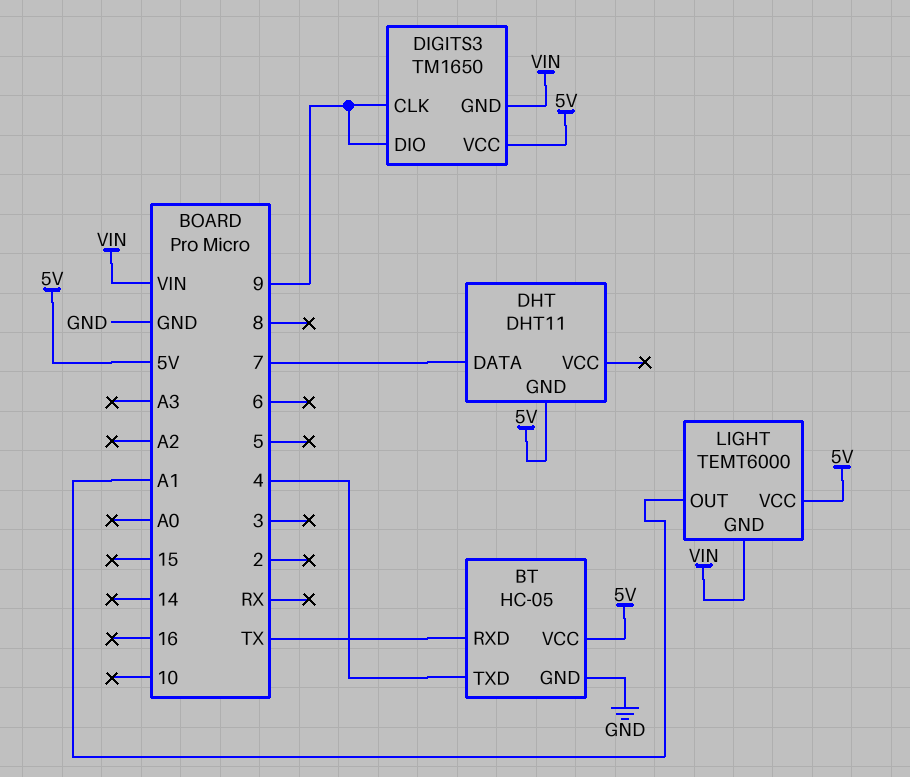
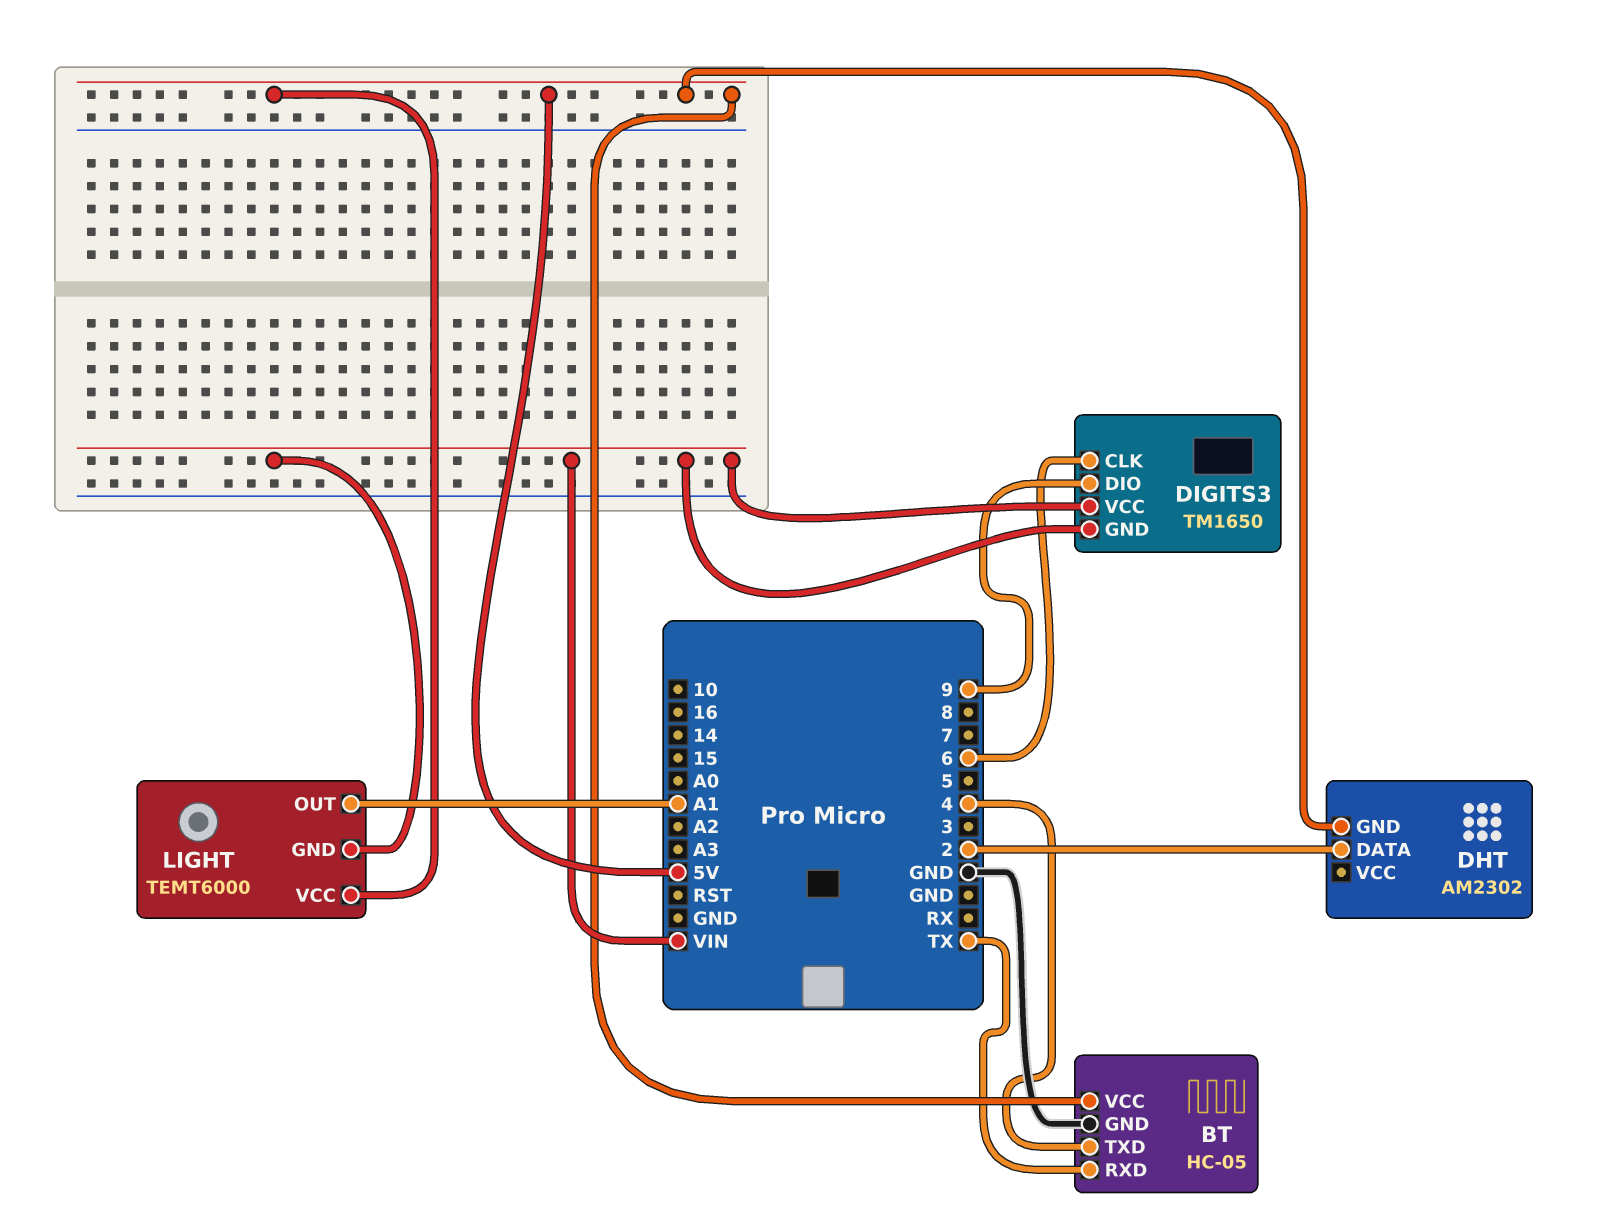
DHT: DHT11 -> AM2302
DHT pin DATA: 7 -> 2
DIGITS3 pin CLK: 9 -> 6
DIGITS3 pin VCC: 5V -> VIN

